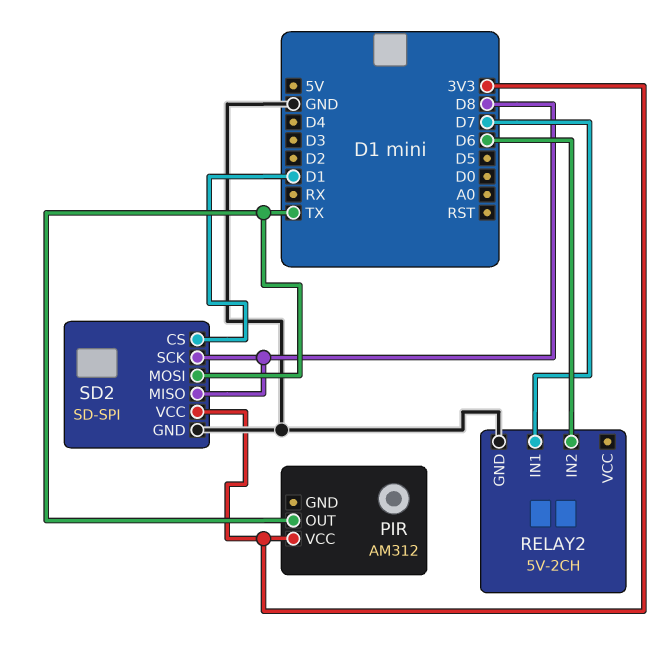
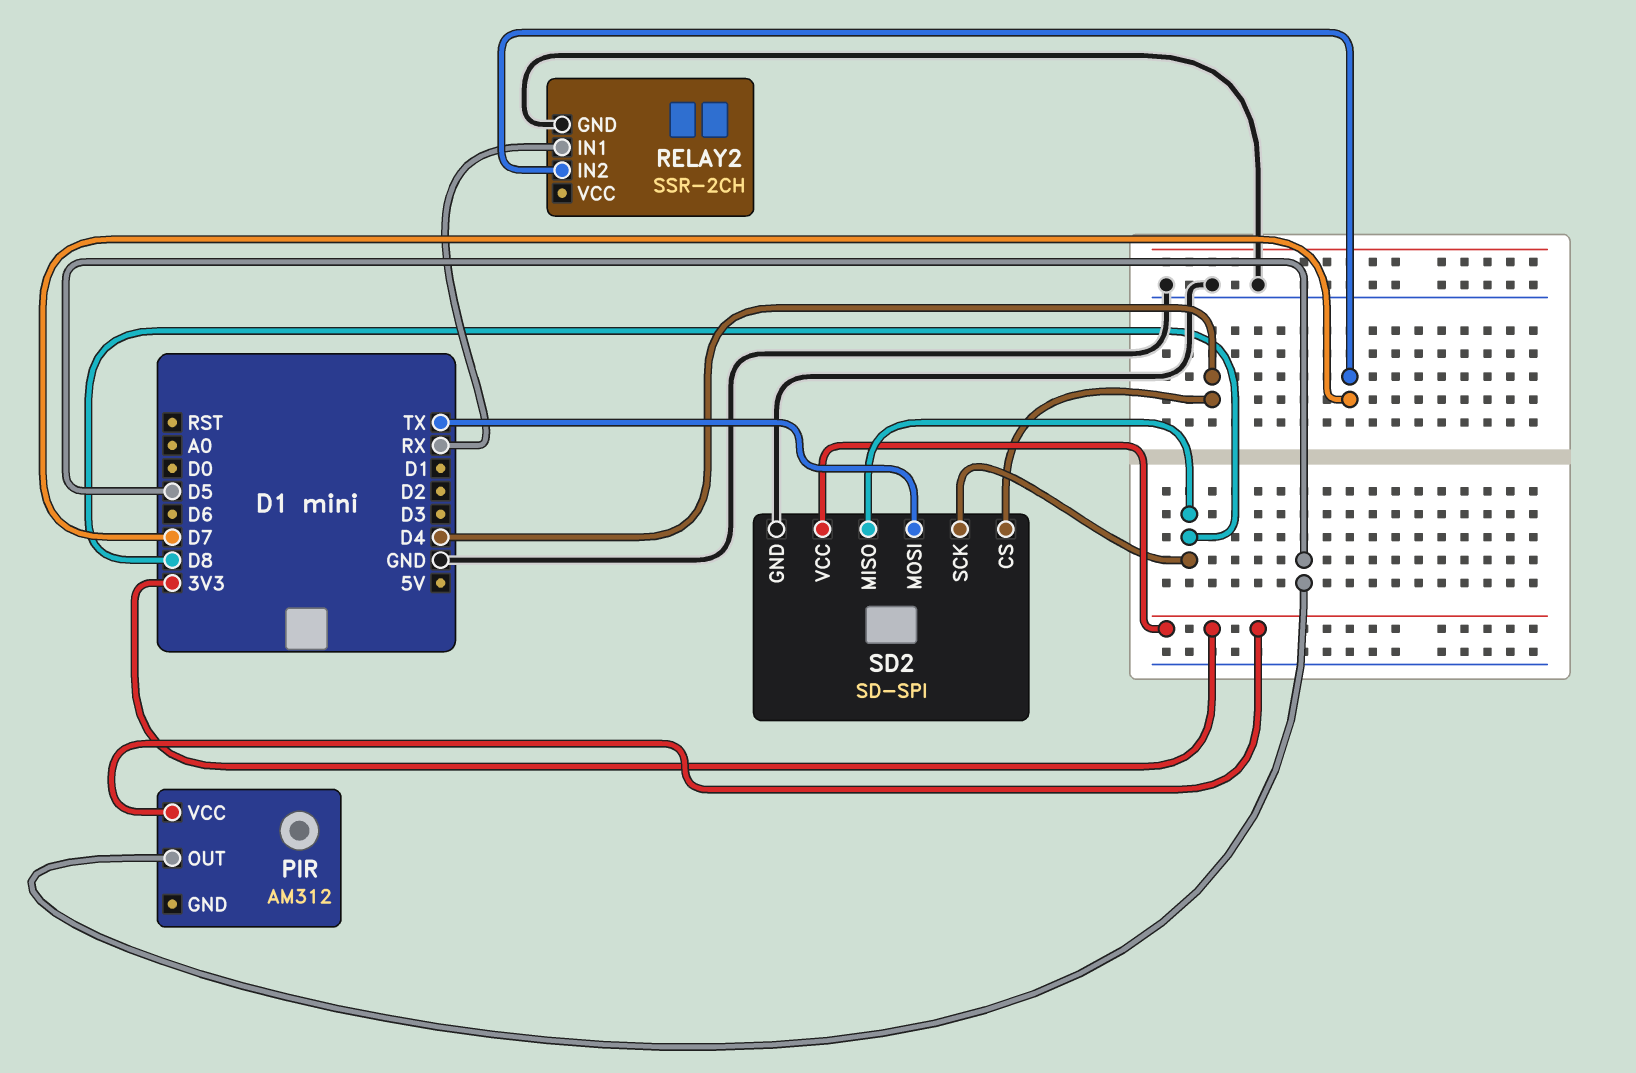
PIR pin OUT: TX -> D5
RELAY2: 5V-2CH -> SSR-2CH
RELAY2 pin IN1: D7 -> RX
RELAY2 pin IN2: D6 -> D7
SD2 pin CS: D1 -> D4

